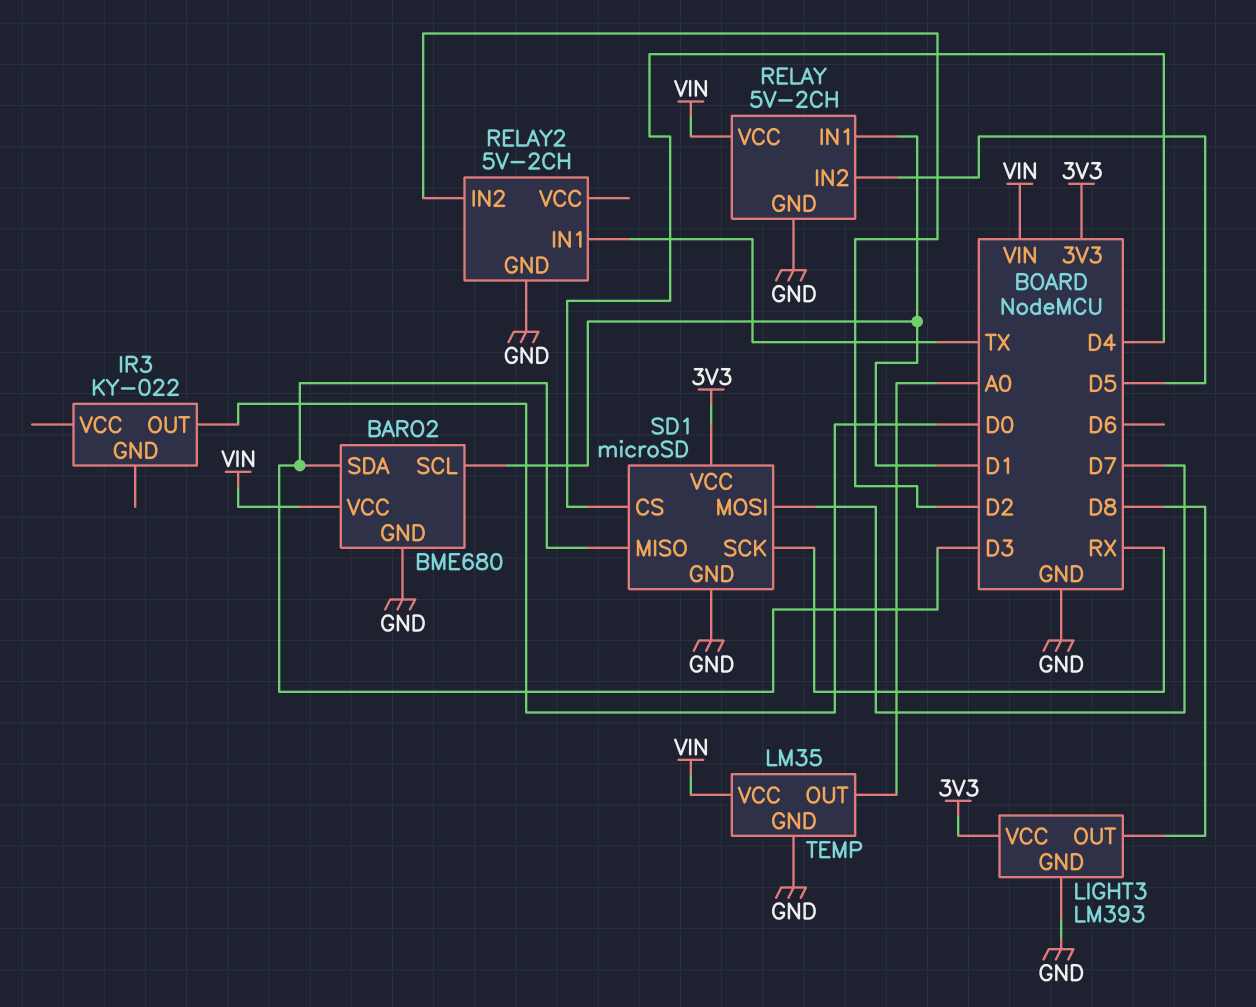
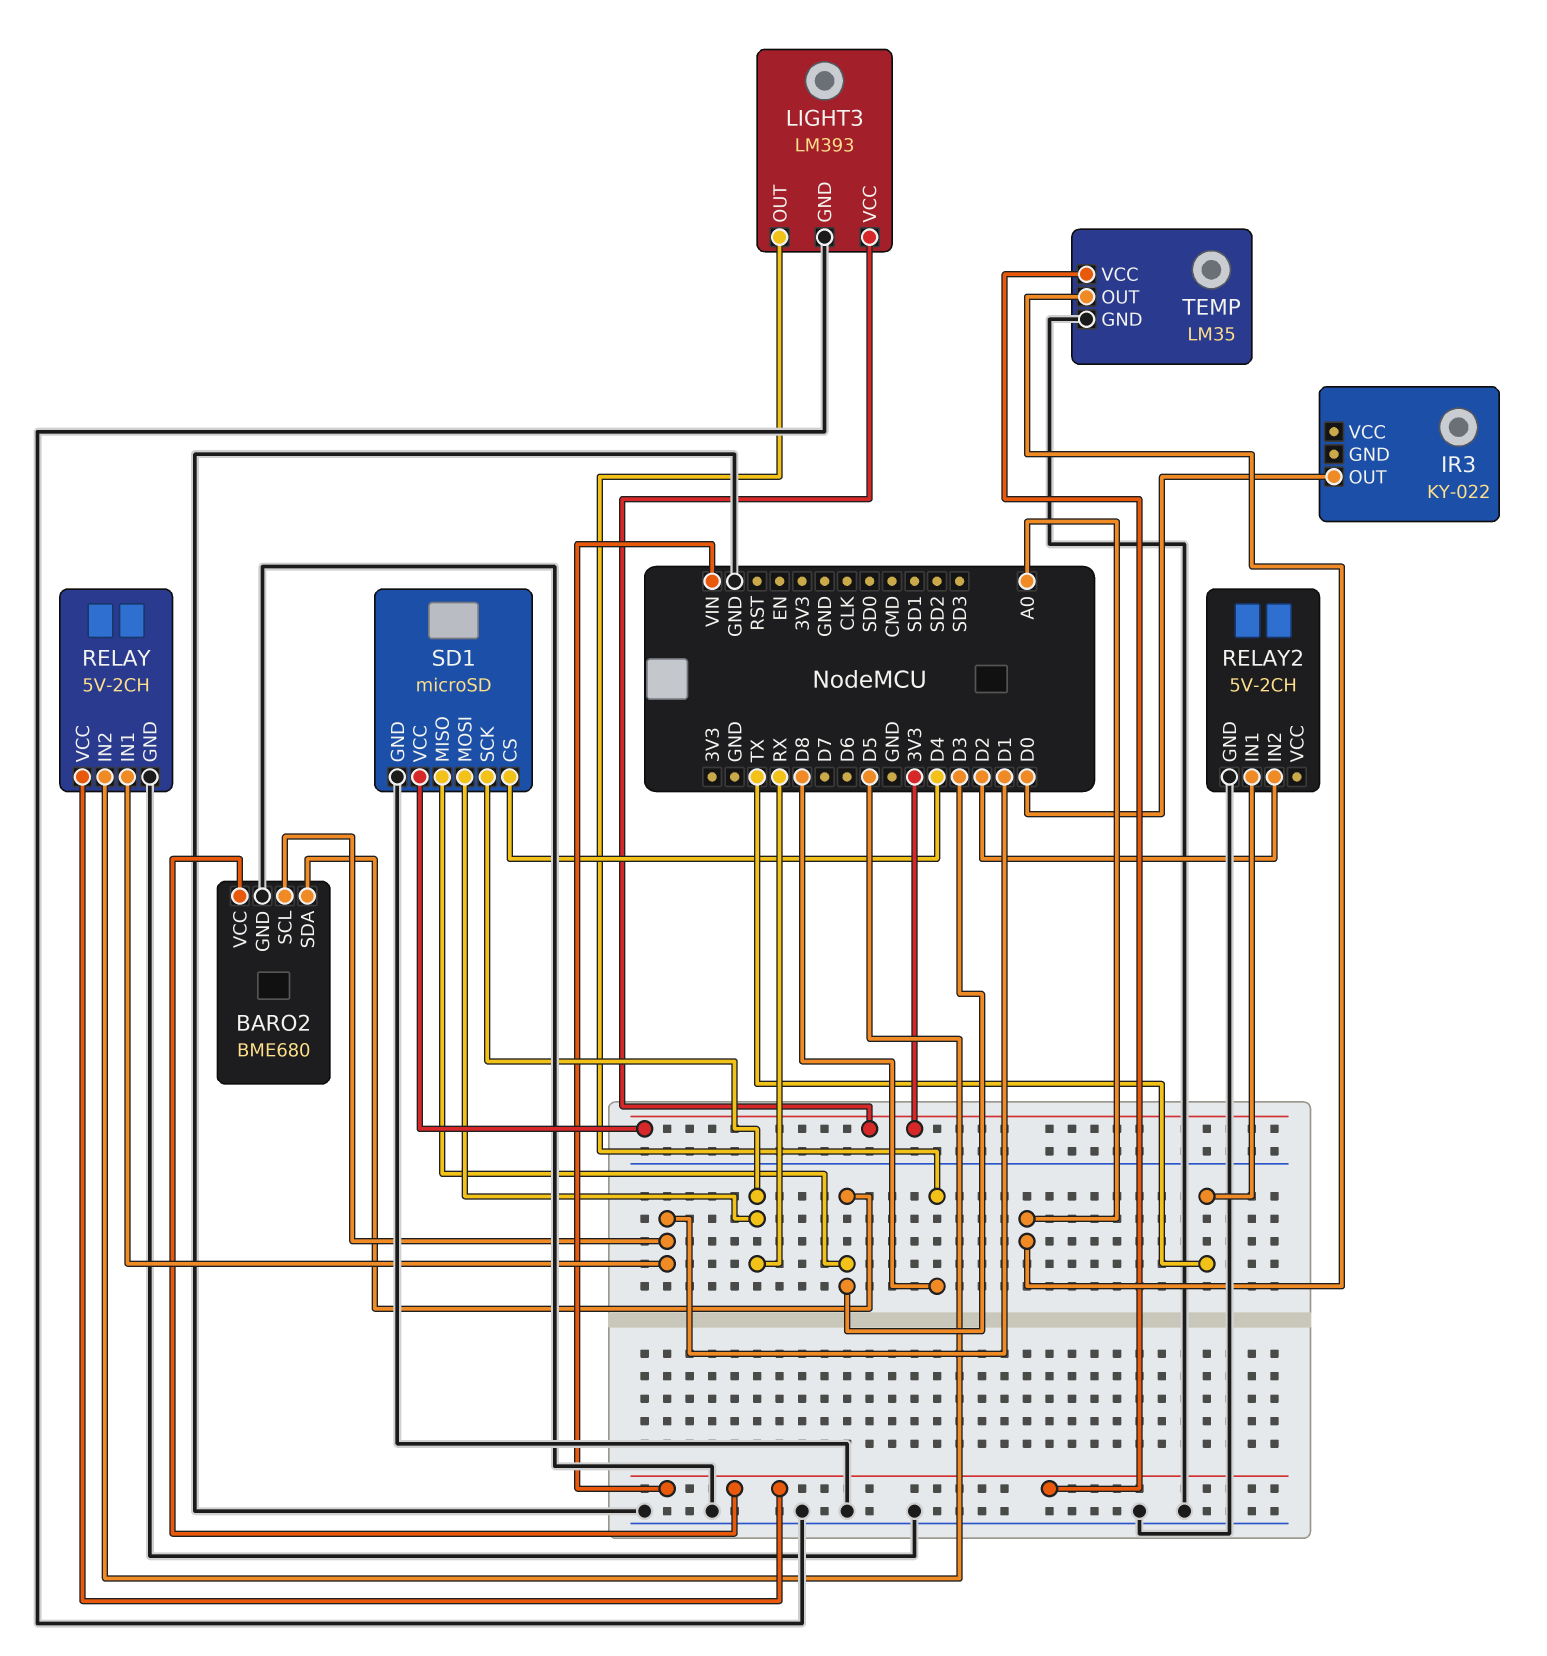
SD1 pin MOSI: D7 -> RX

